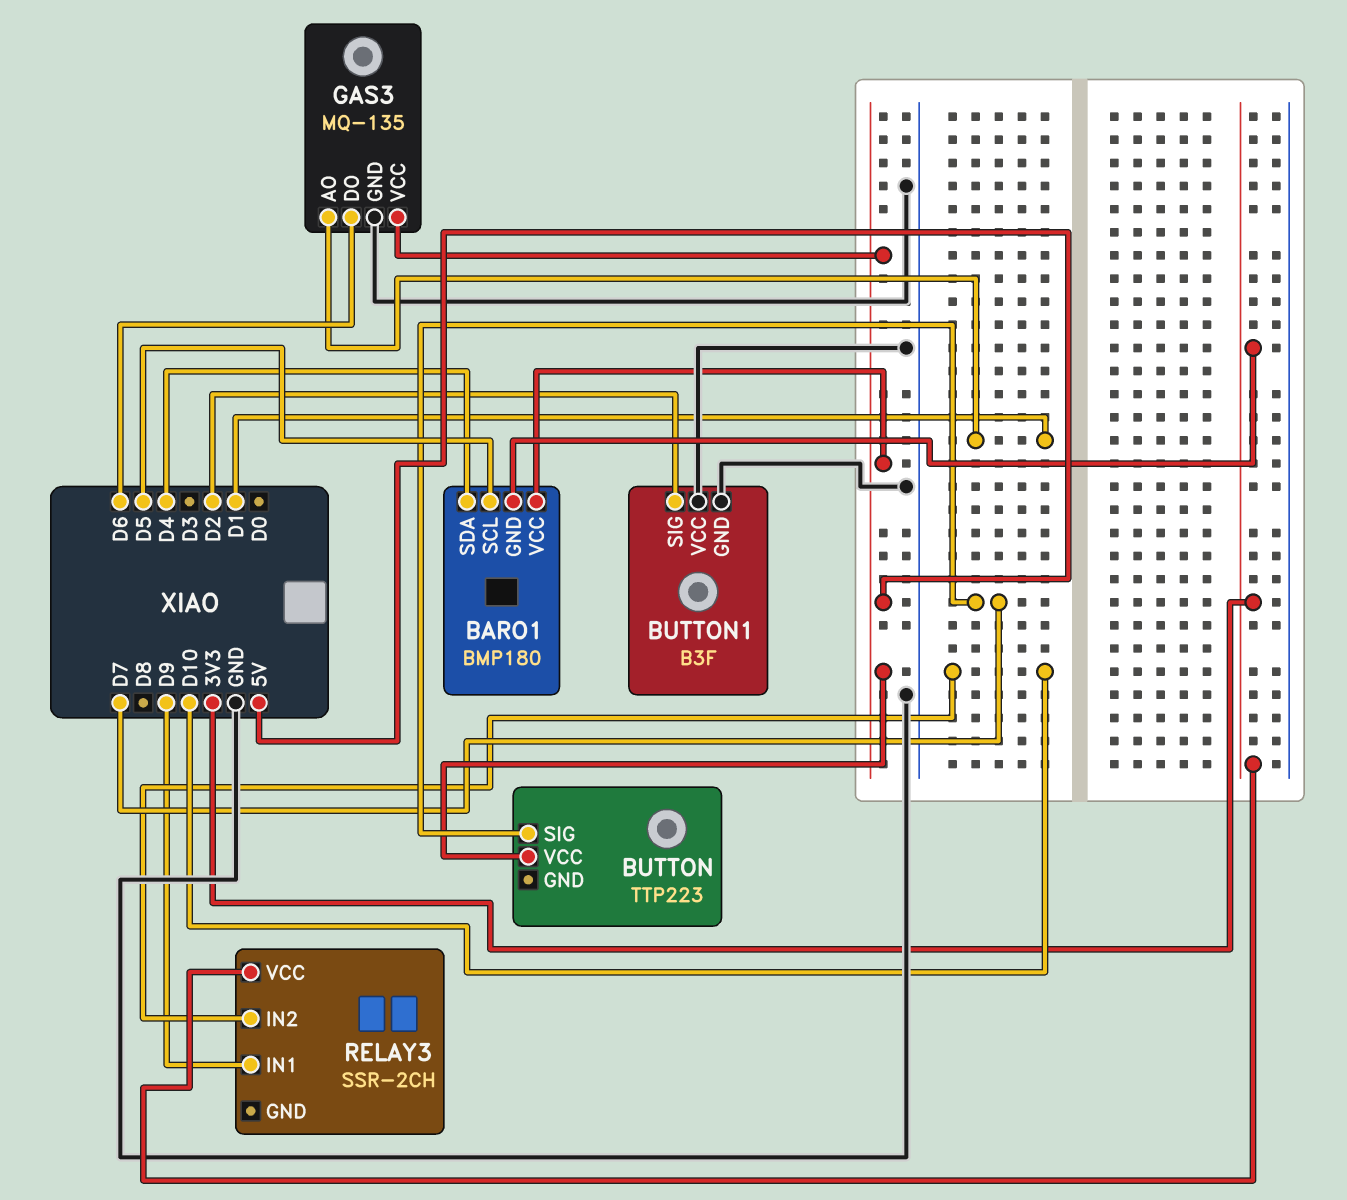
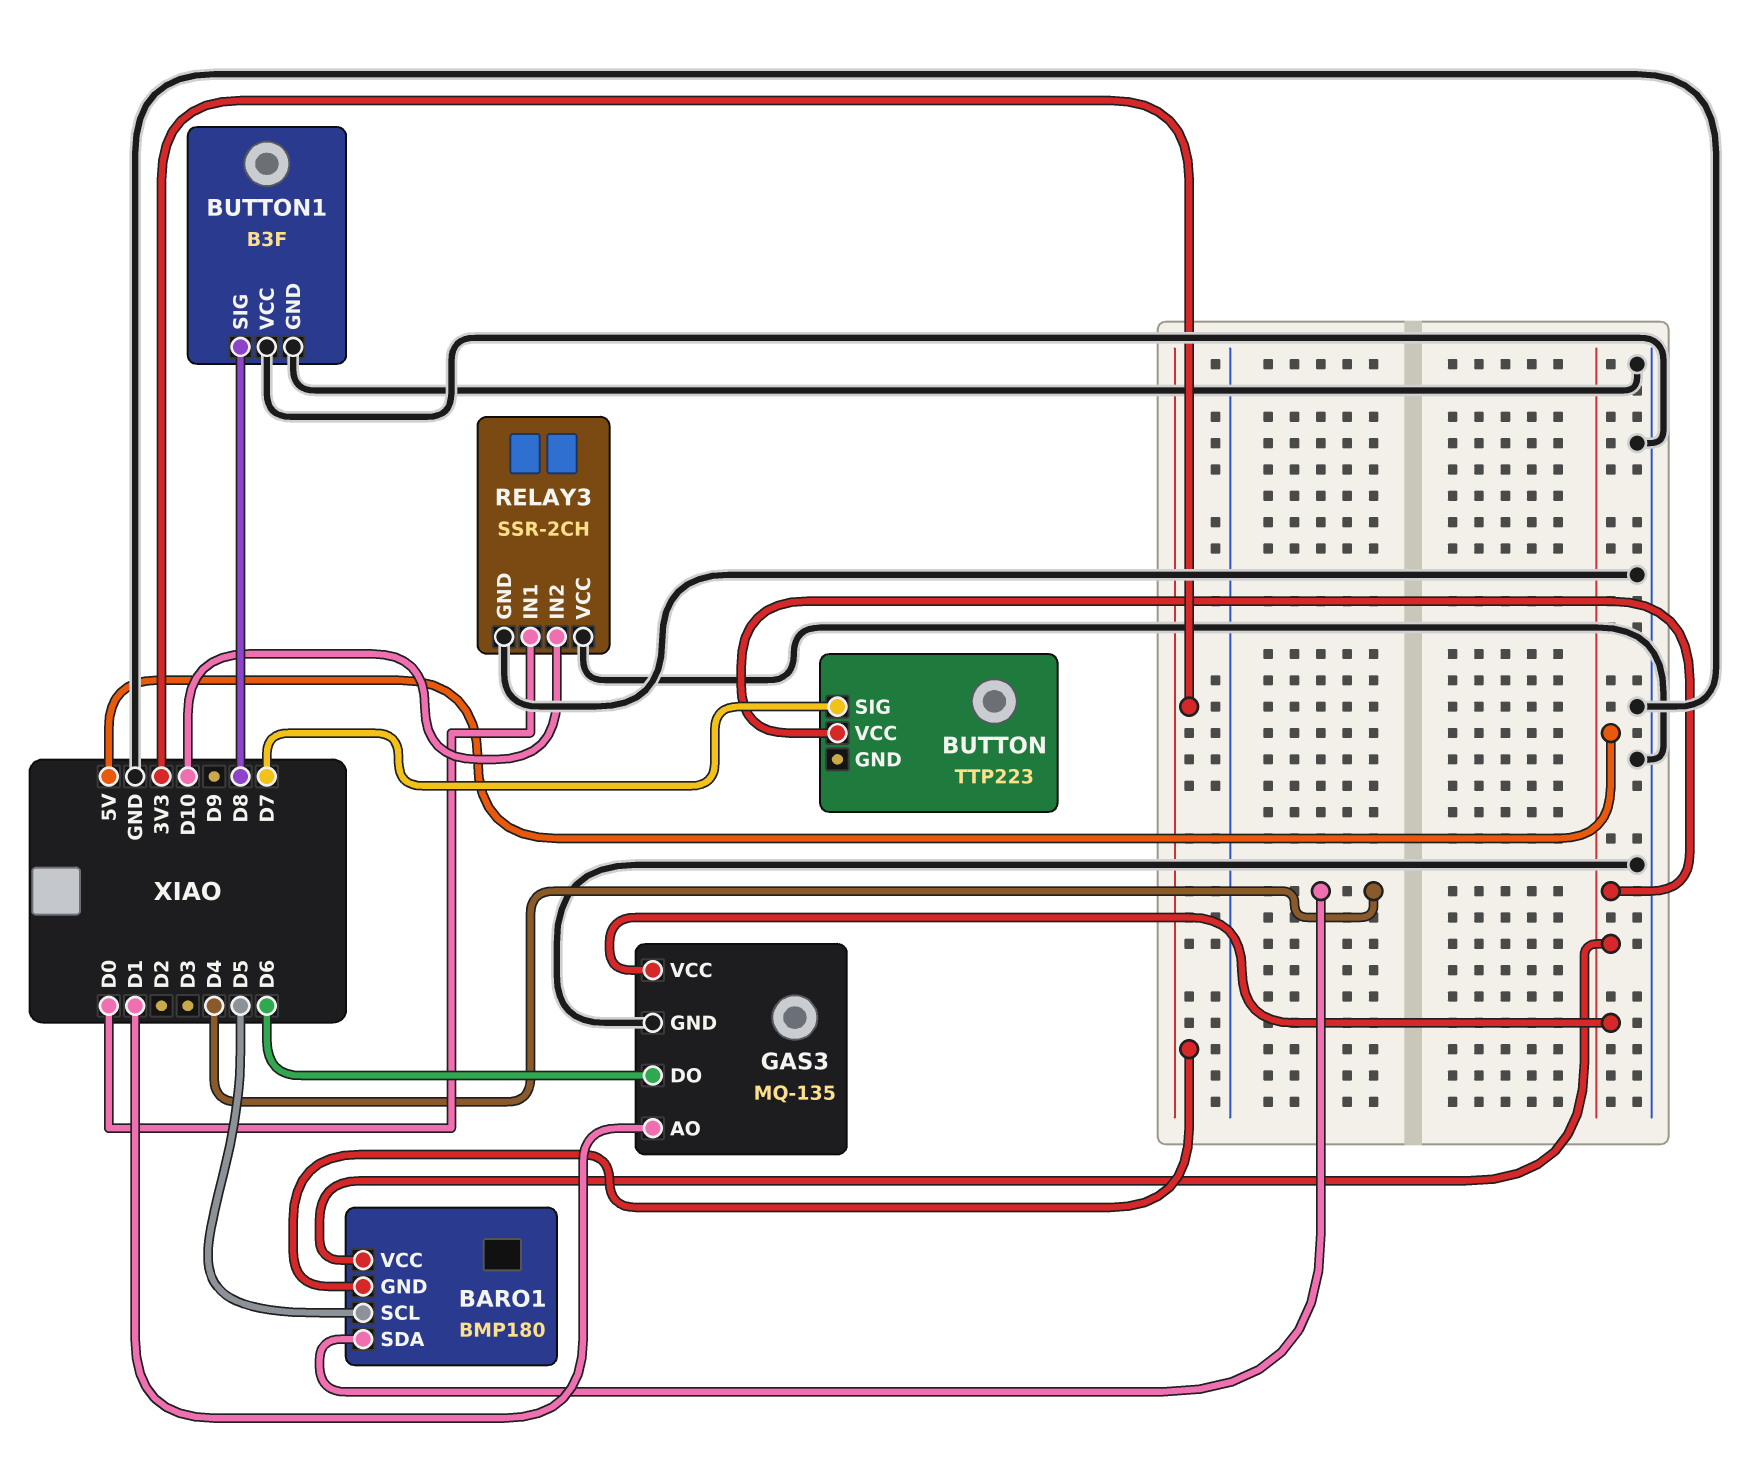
BUTTON1 pin SIG: D2 -> D8
RELAY3 pin GND: none -> GND
RELAY3 pin IN1: D9 -> D0
RELAY3 pin VCC: 3V3 -> GND

